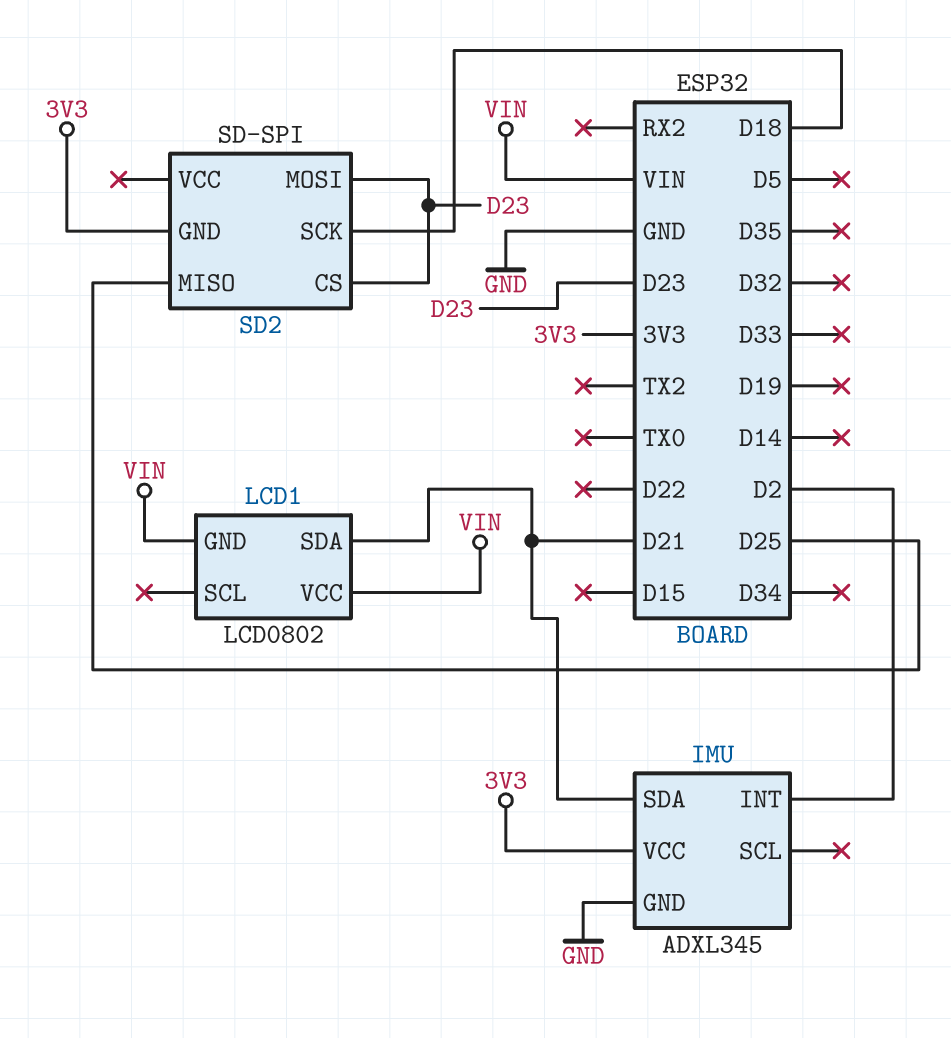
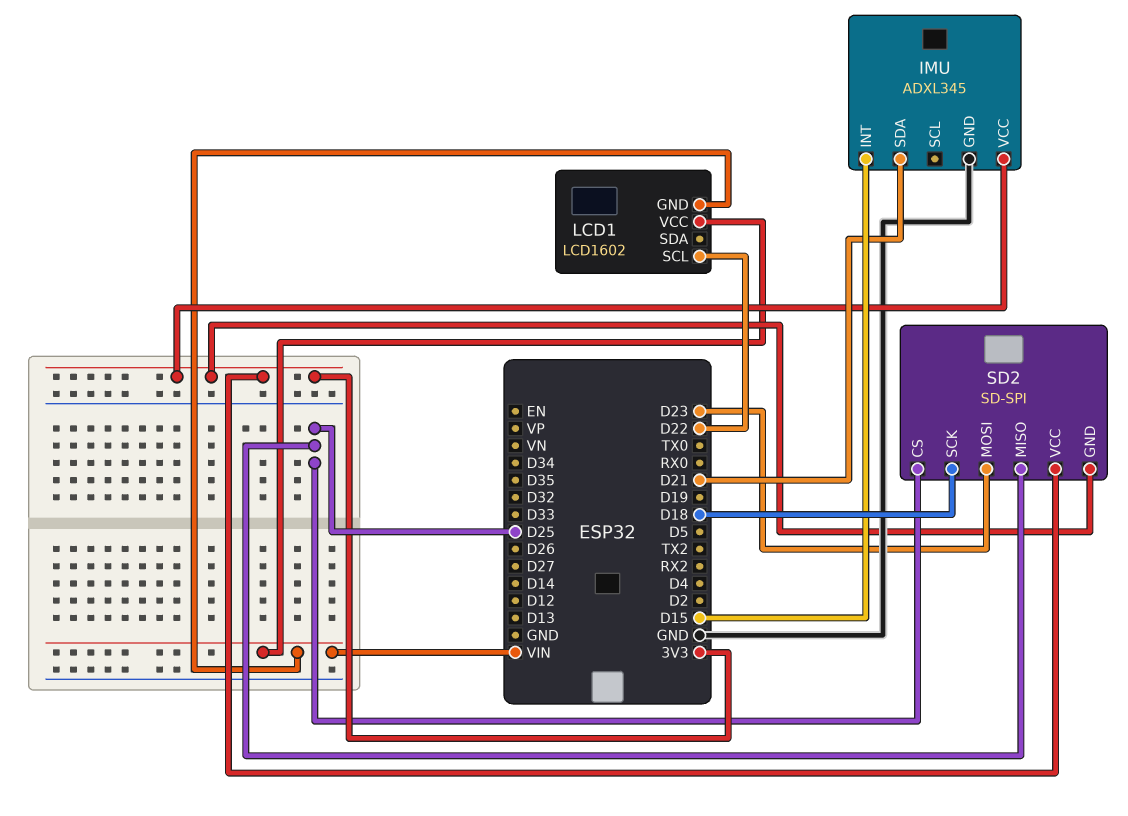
IMU pin INT: D2 -> D15
LCD1: LCD0802 -> LCD1602
LCD1 pin SCL: none -> D22
LCD1 pin SDA: D21 -> none
SD2 pin CS: D23 -> D25
SD2 pin VCC: none -> 3V3

